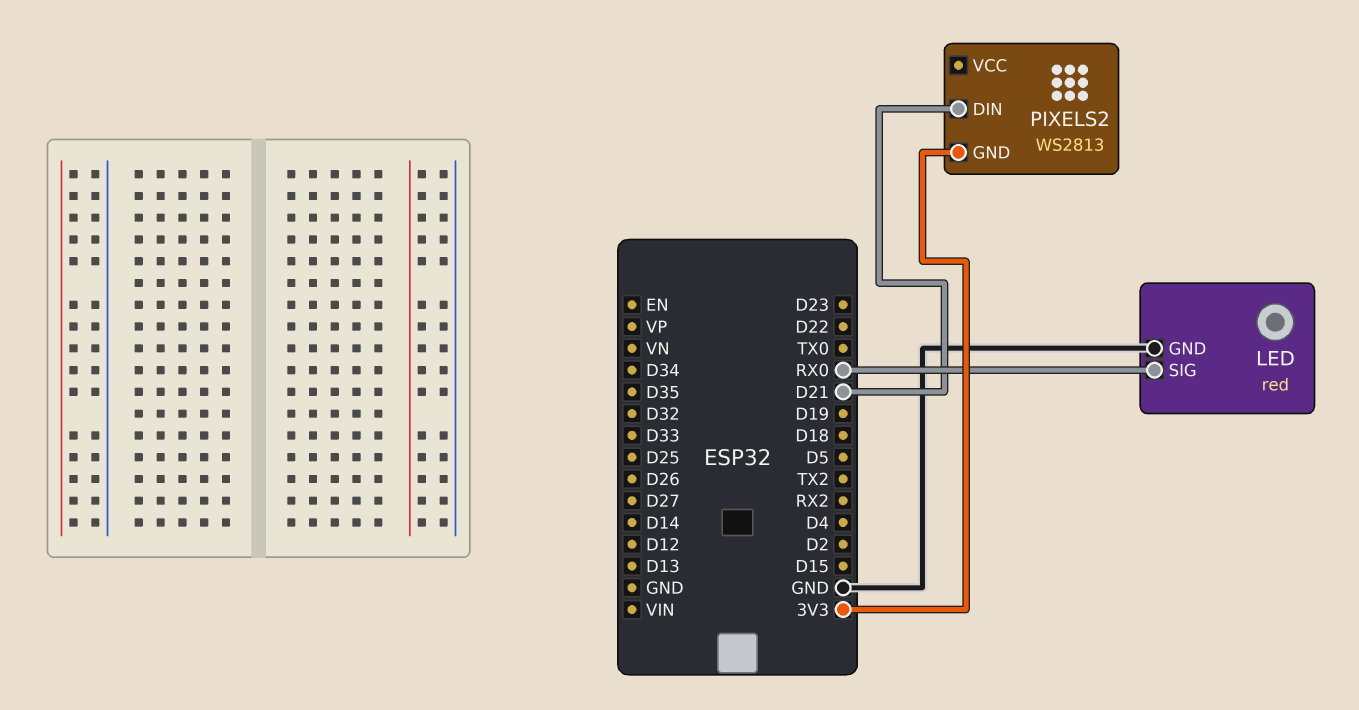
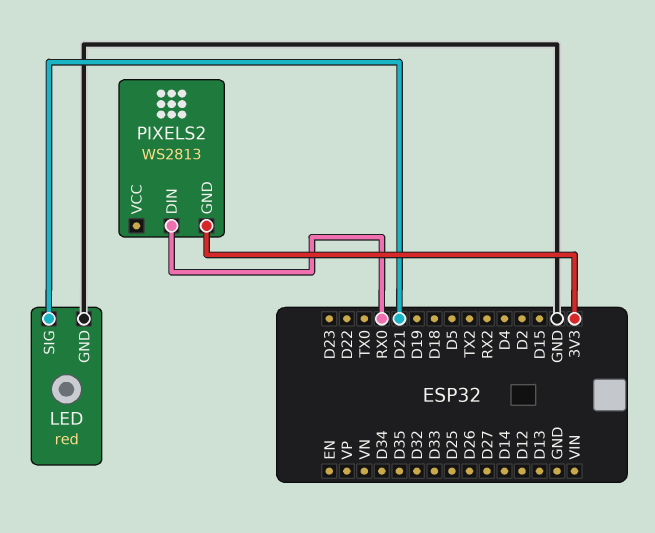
LED pin SIG: RX0 -> D21
PIXELS2 pin DIN: D21 -> RX0

